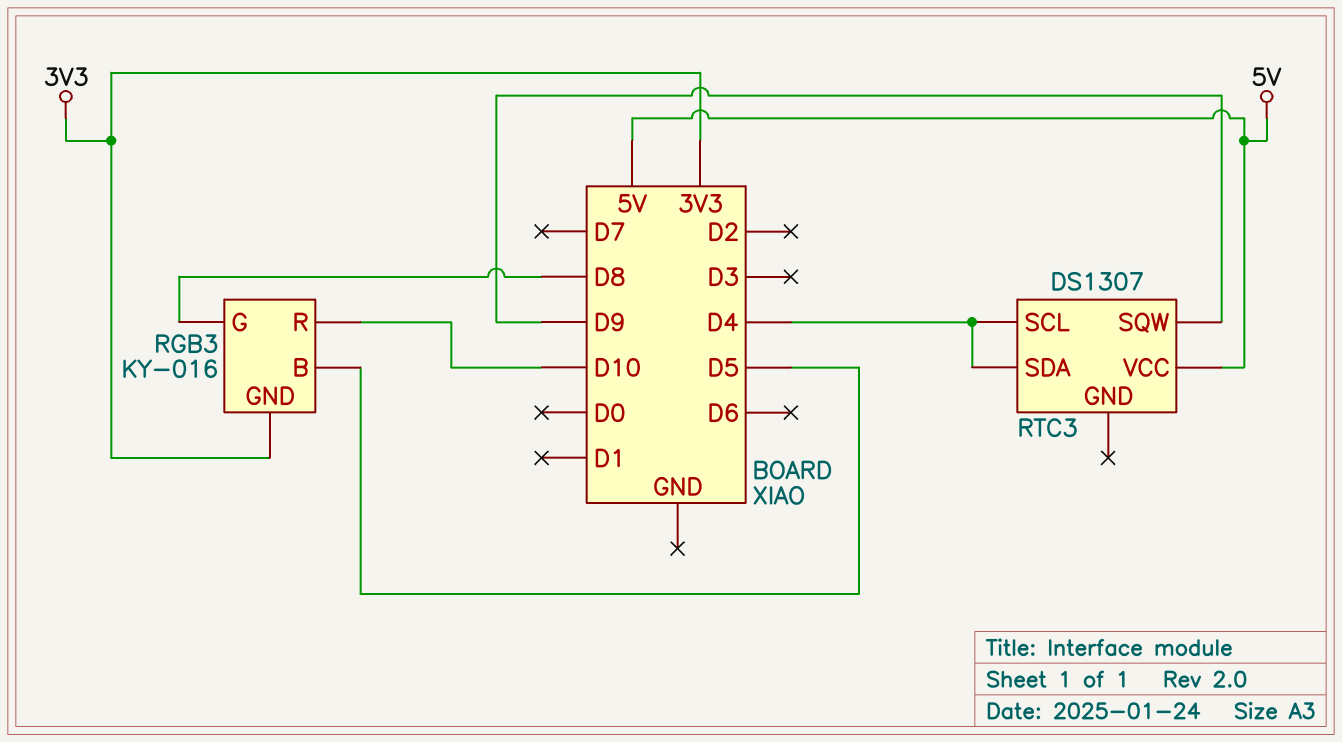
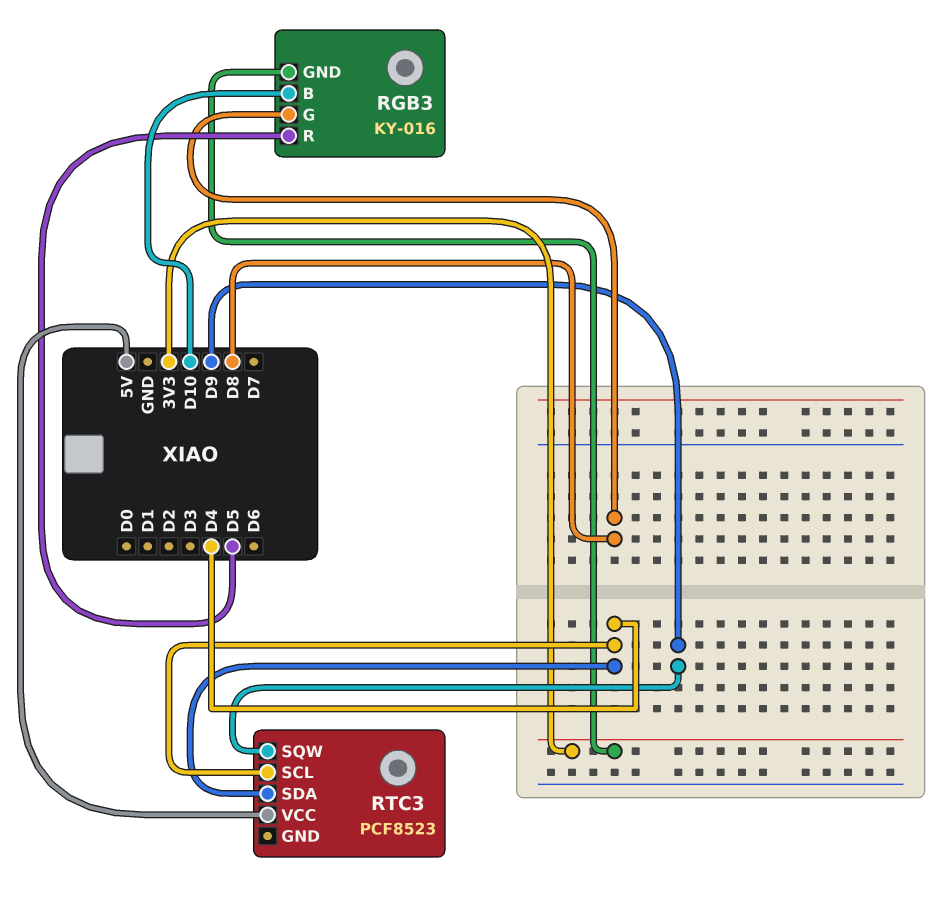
RGB3 pin B: D5 -> D10
RGB3 pin R: D10 -> D5
RTC3: DS1307 -> PCF8523

